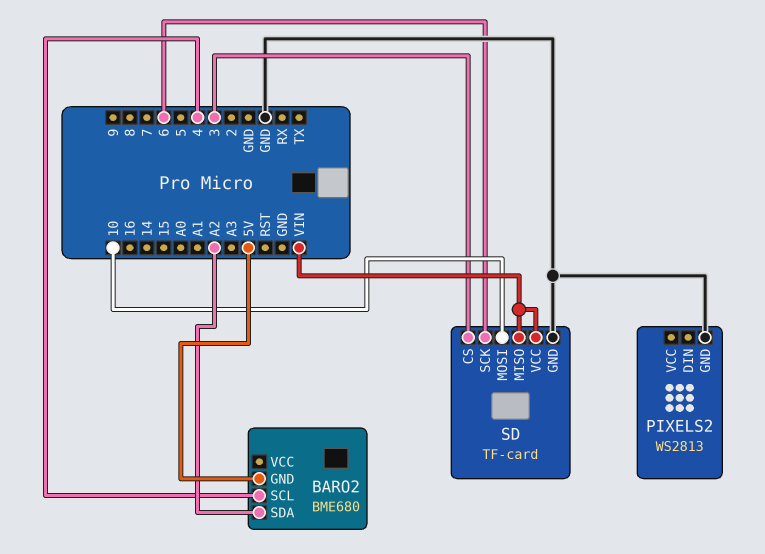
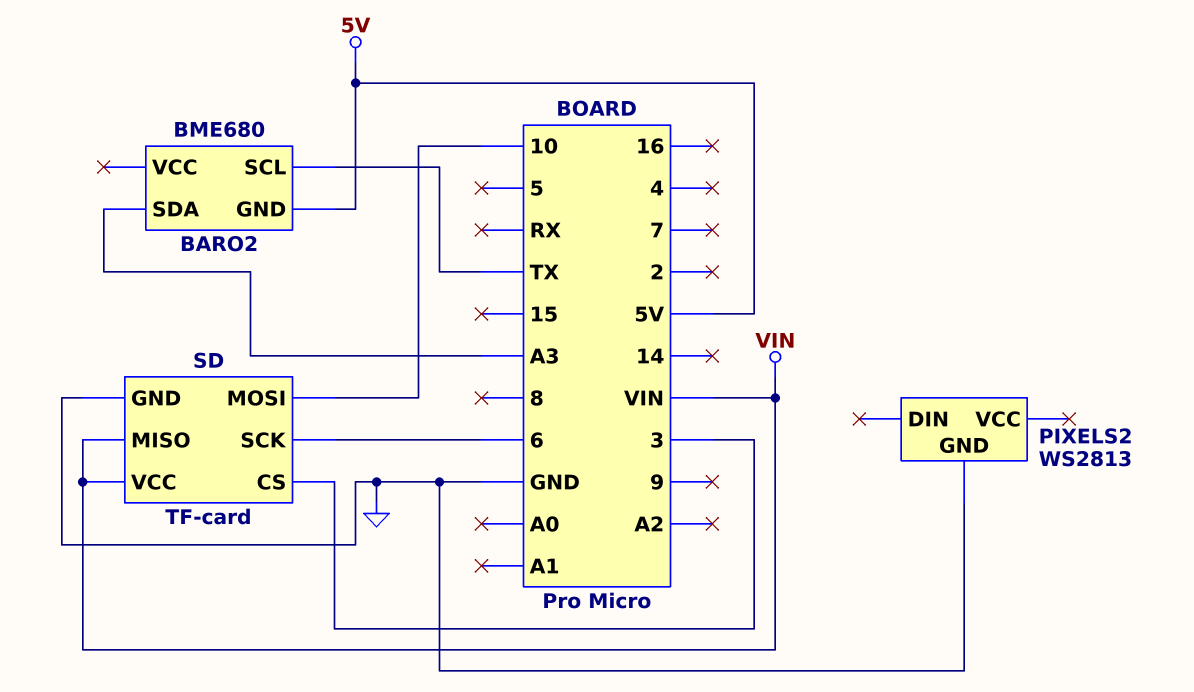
BARO2 pin SCL: 4 -> TX
BARO2 pin SDA: A2 -> A3

